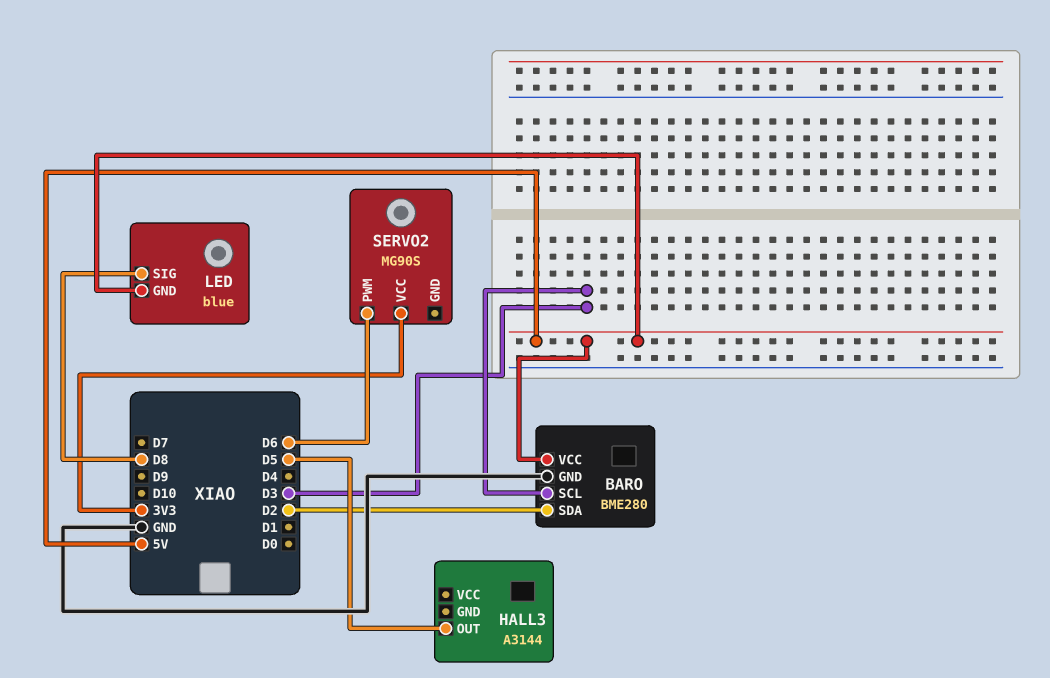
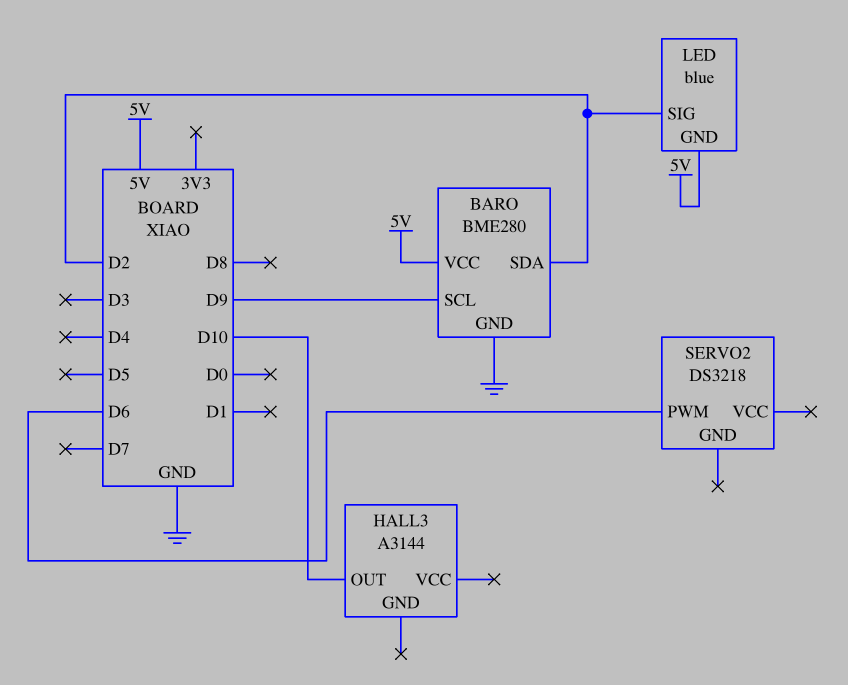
BARO pin SCL: D3 -> D9
HALL3 pin OUT: D5 -> D10
LED pin SIG: D8 -> D2
SERVO2: MG90S -> DS3218
SERVO2 pin VCC: 3V3 -> none

